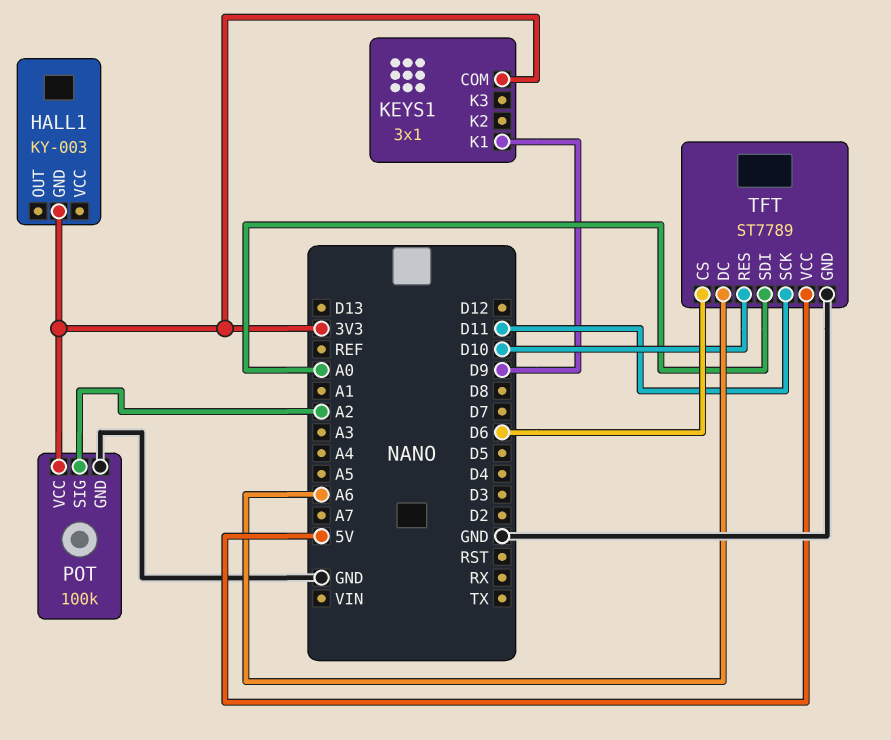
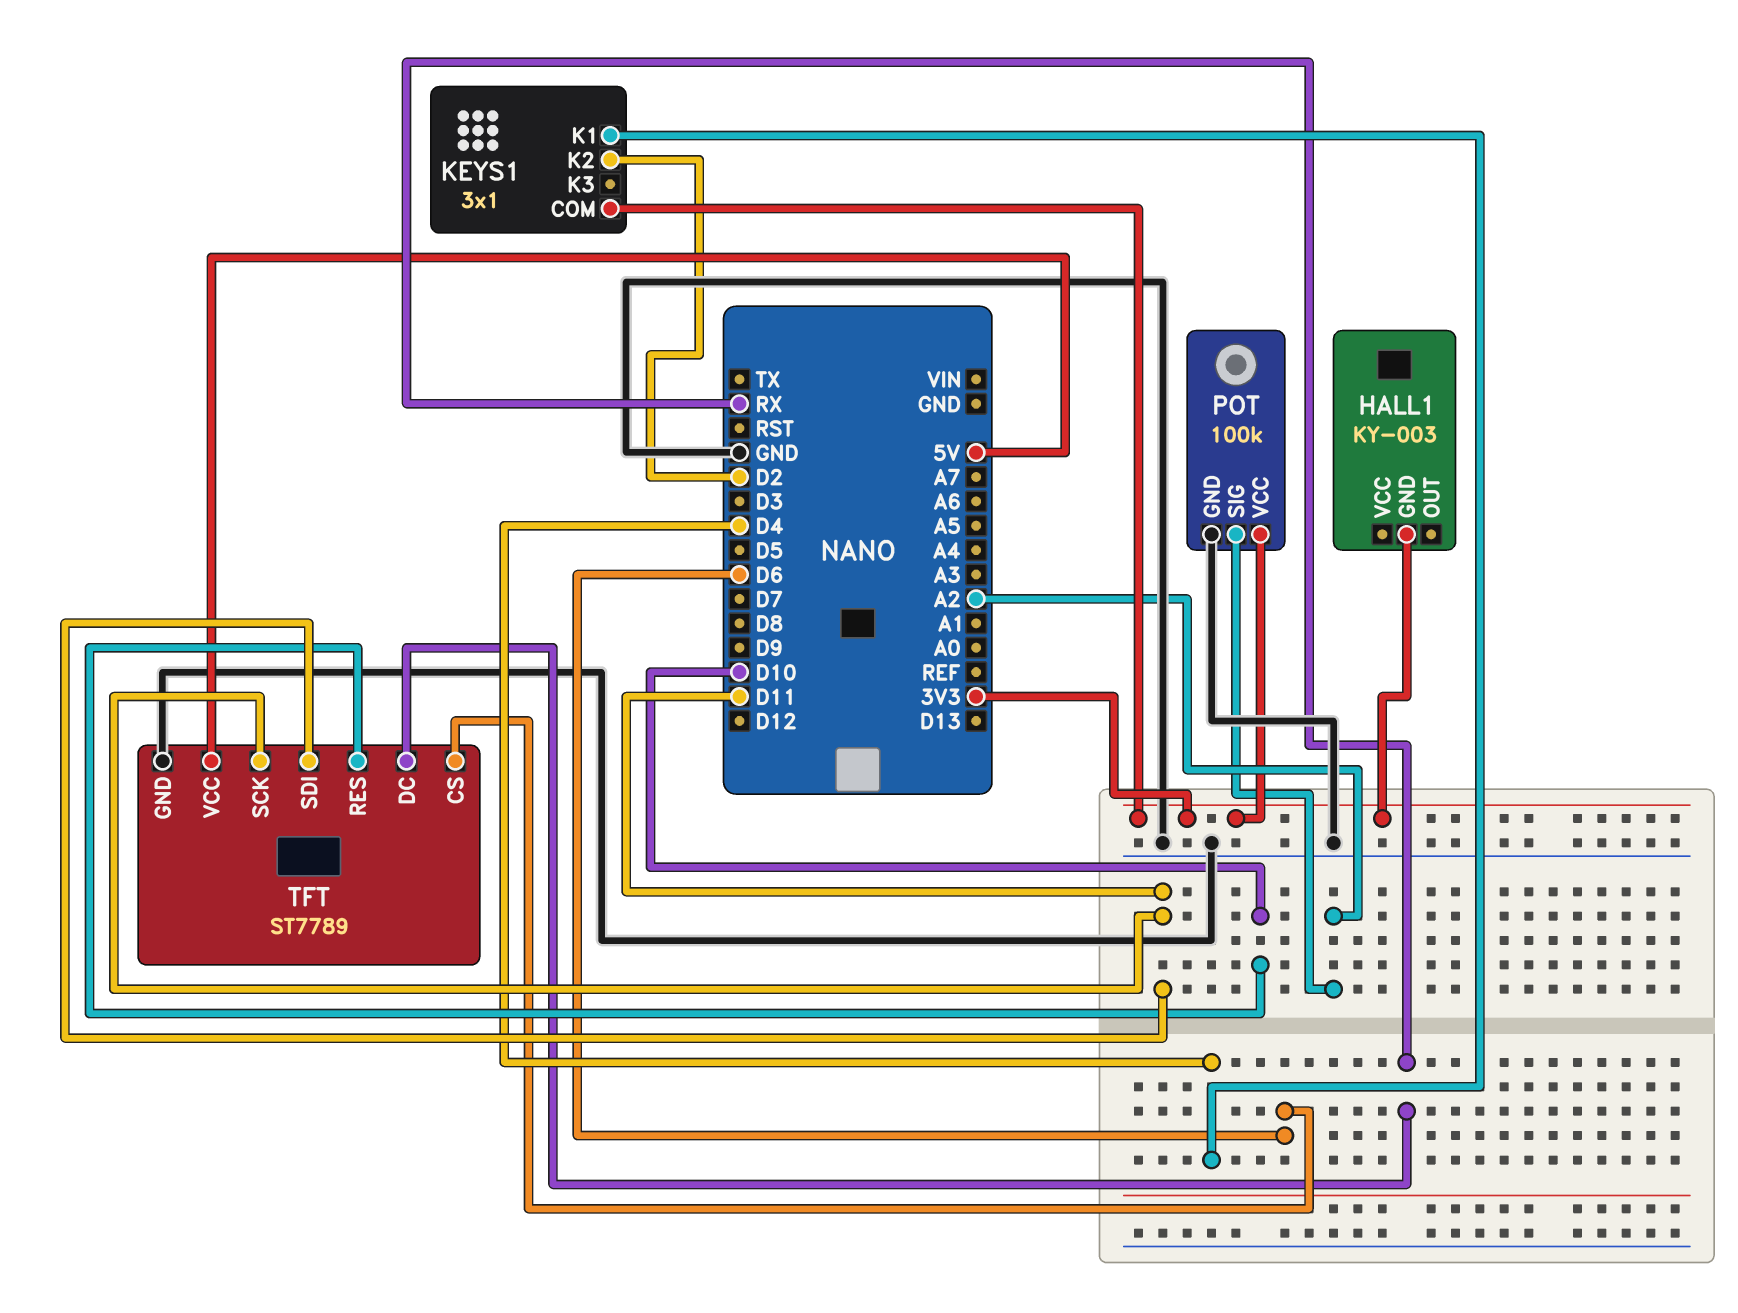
KEYS1 pin K1: D9 -> D4
KEYS1 pin K2: none -> D2
TFT pin DC: A6 -> RX
TFT pin SDI: A0 -> D11

